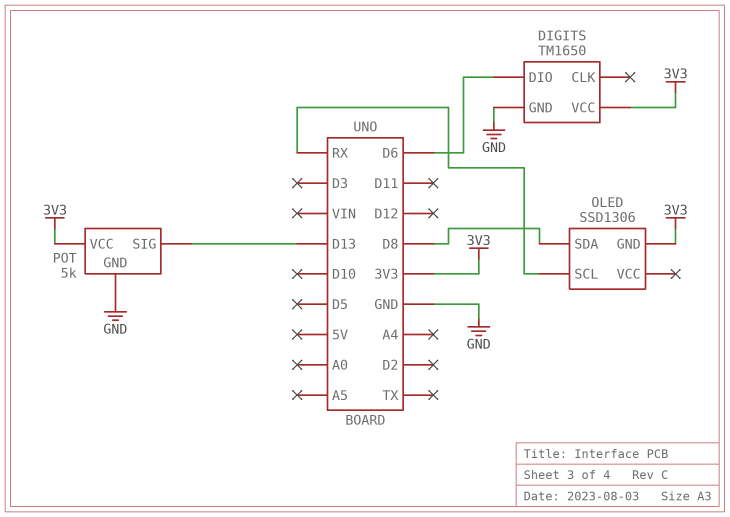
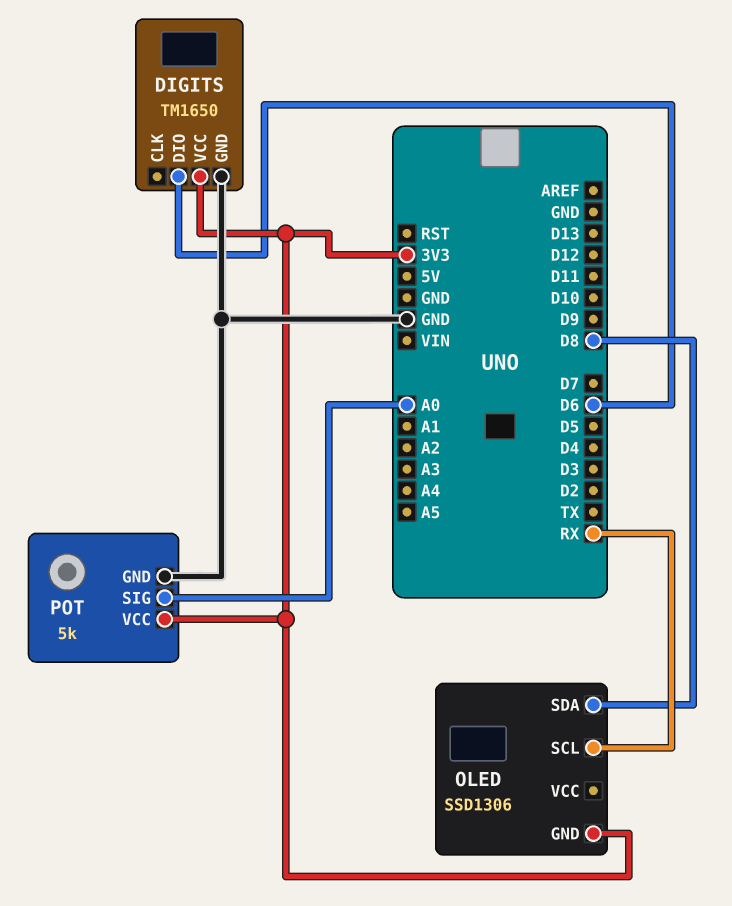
POT pin SIG: D13 -> A0

